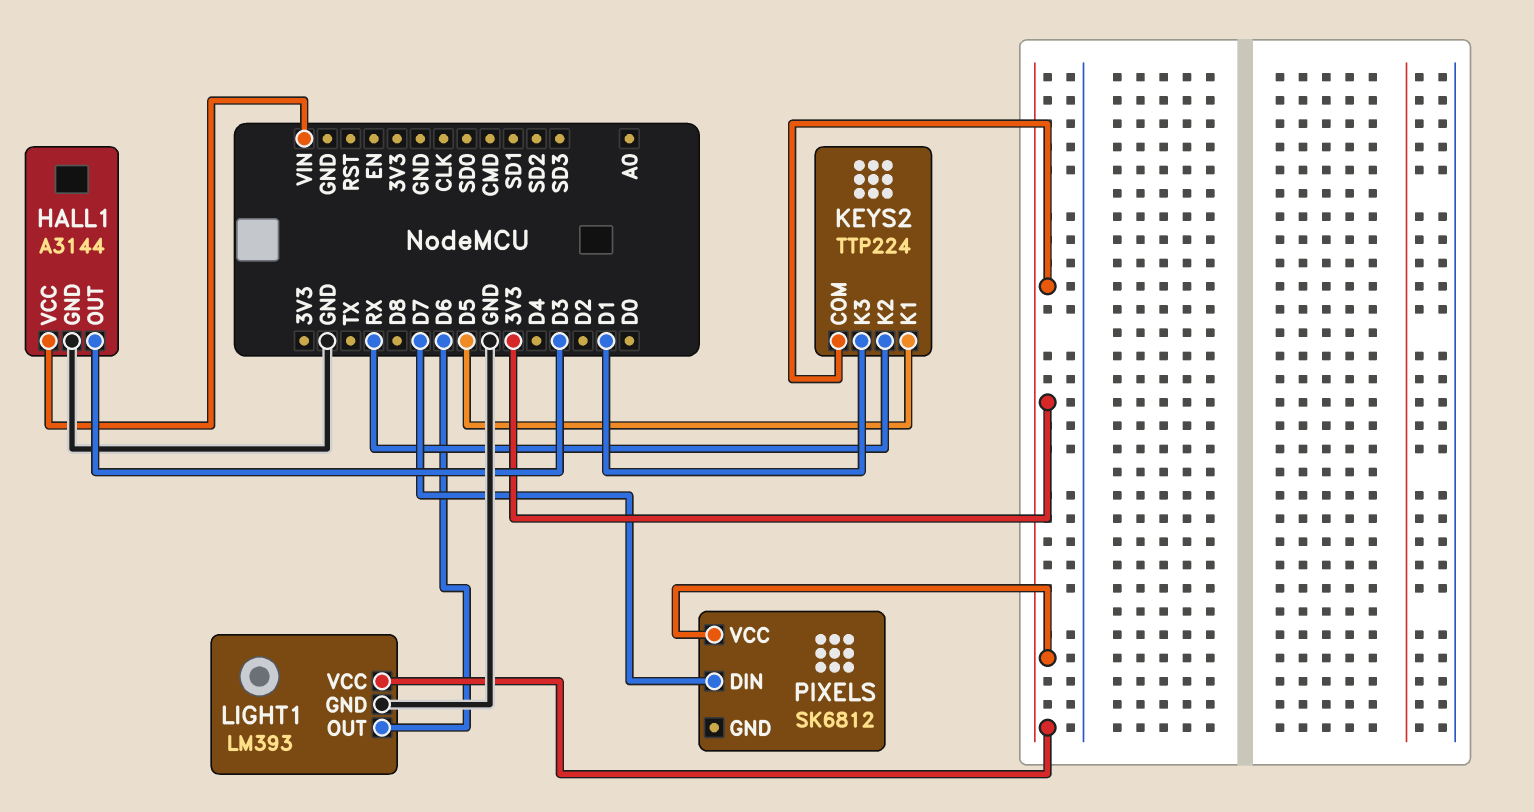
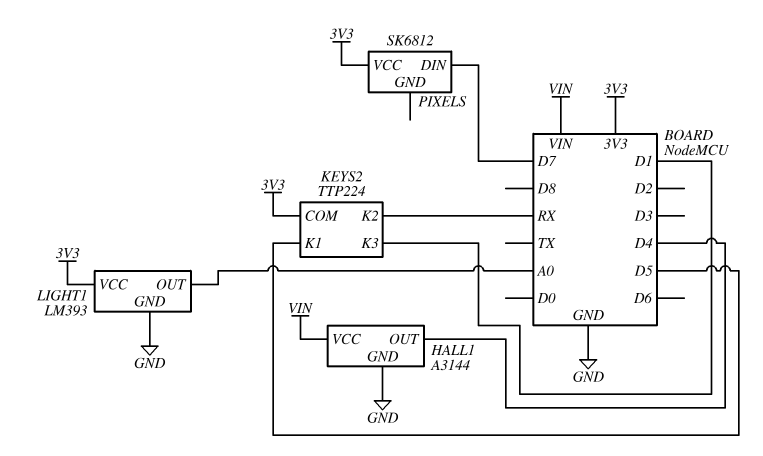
HALL1 pin OUT: D3 -> D4
LIGHT1 pin OUT: D6 -> A0

